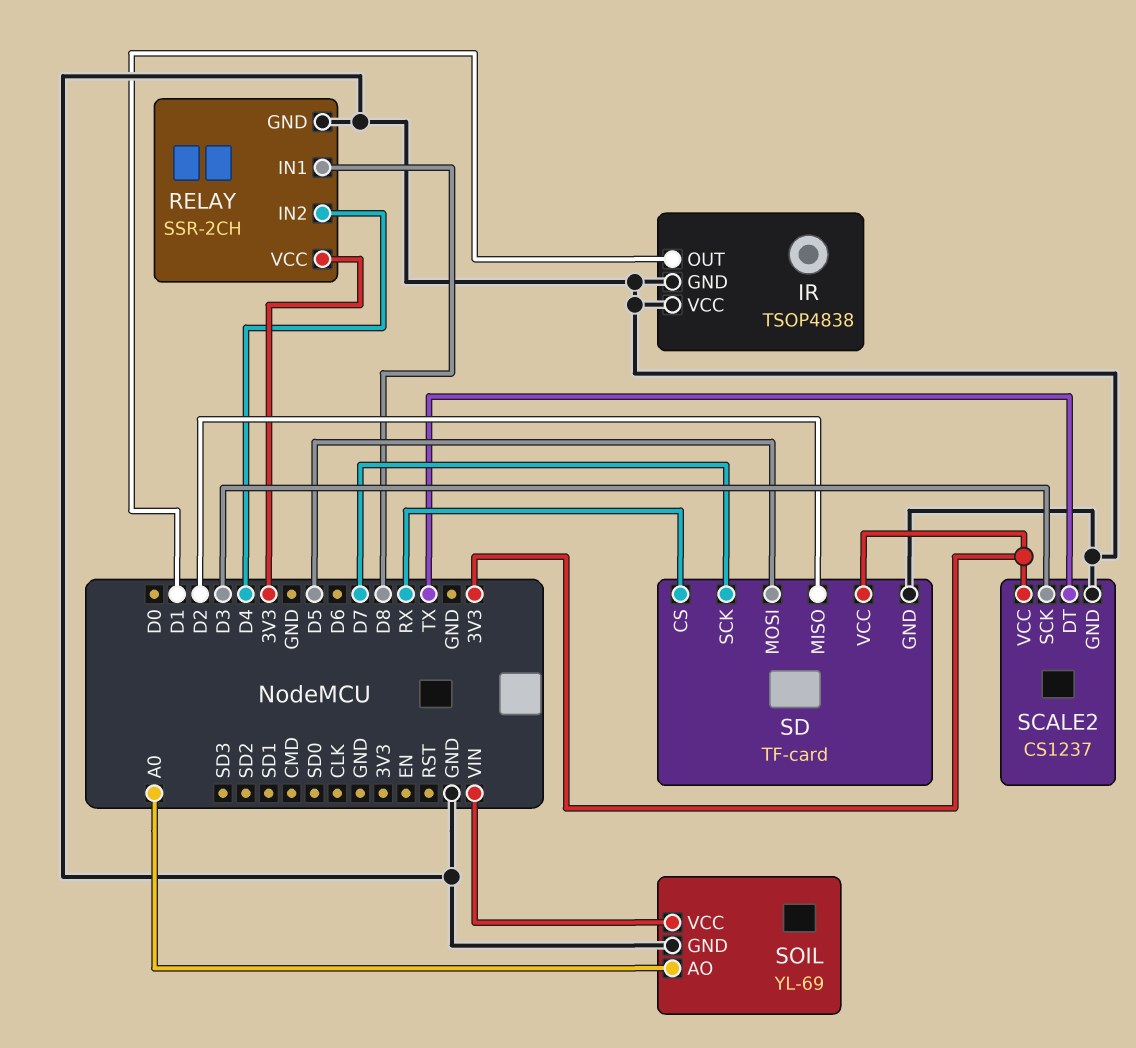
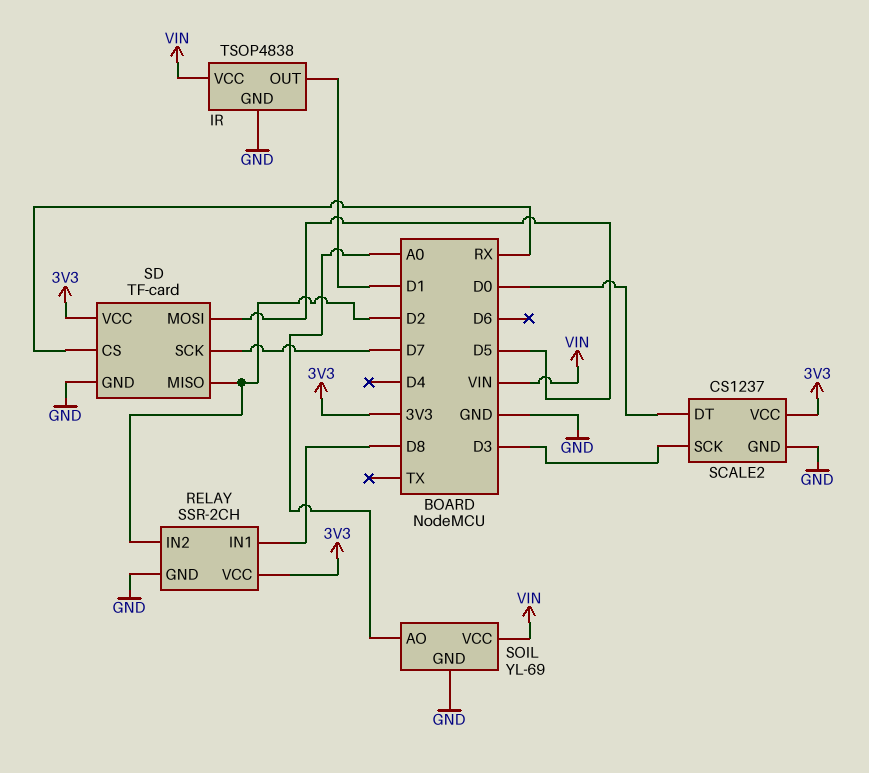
IR pin VCC: GND -> VIN
RELAY pin IN2: D4 -> D2
SCALE2 pin DT: TX -> D0

